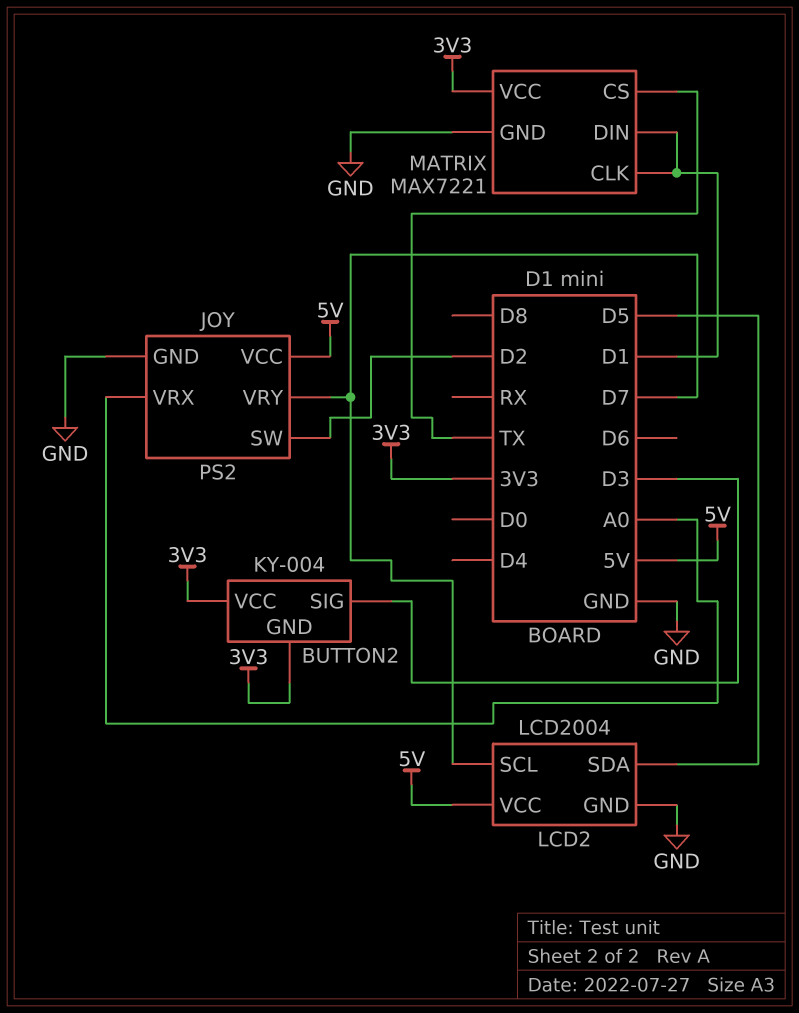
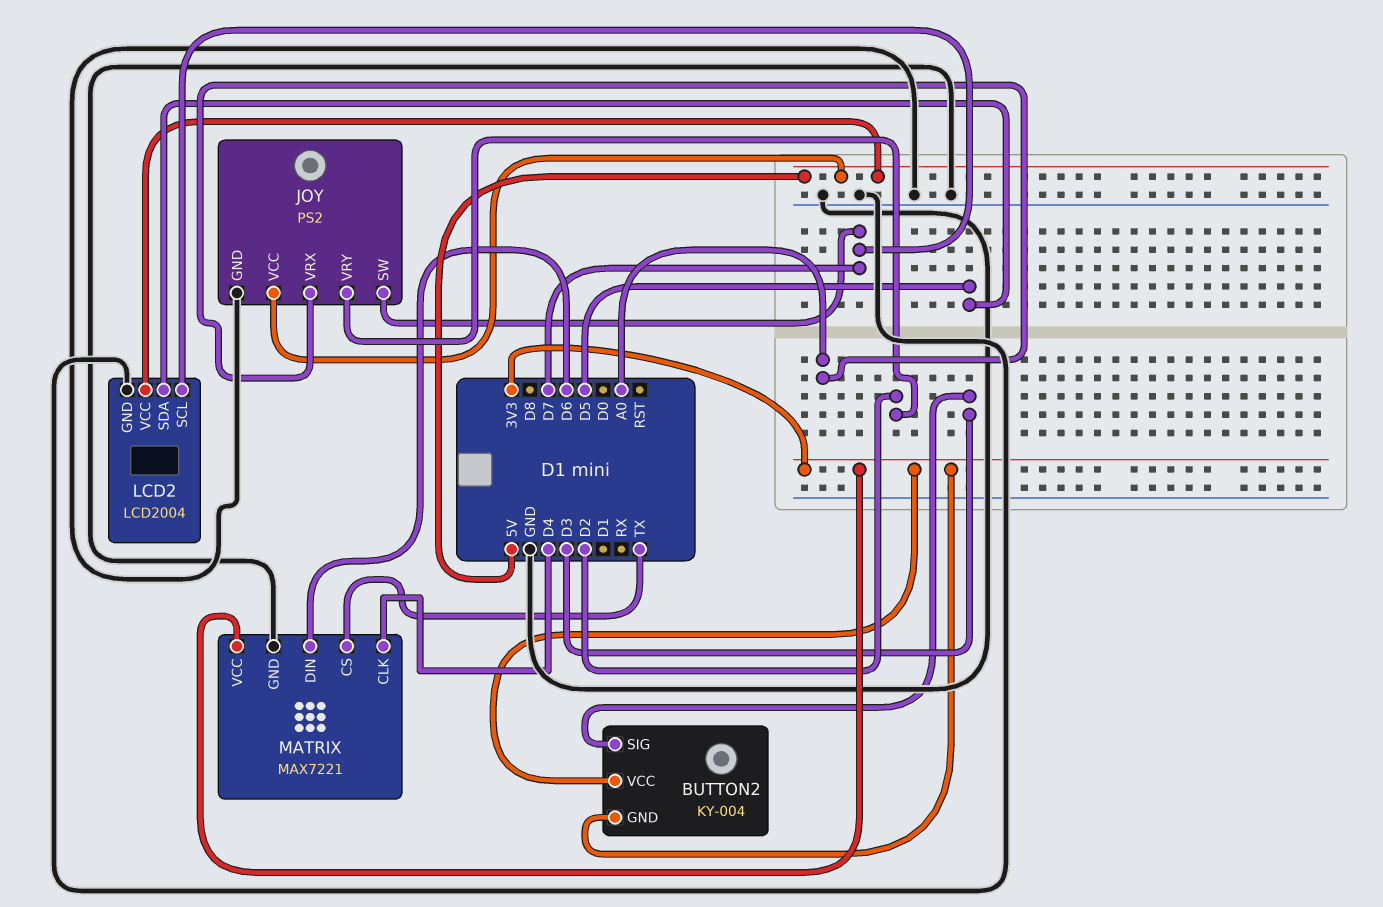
JOY pin SW: D2 -> D7
JOY pin VRY: D7 -> D2
MATRIX pin CLK: D1 -> D4
MATRIX pin DIN: D1 -> D6

